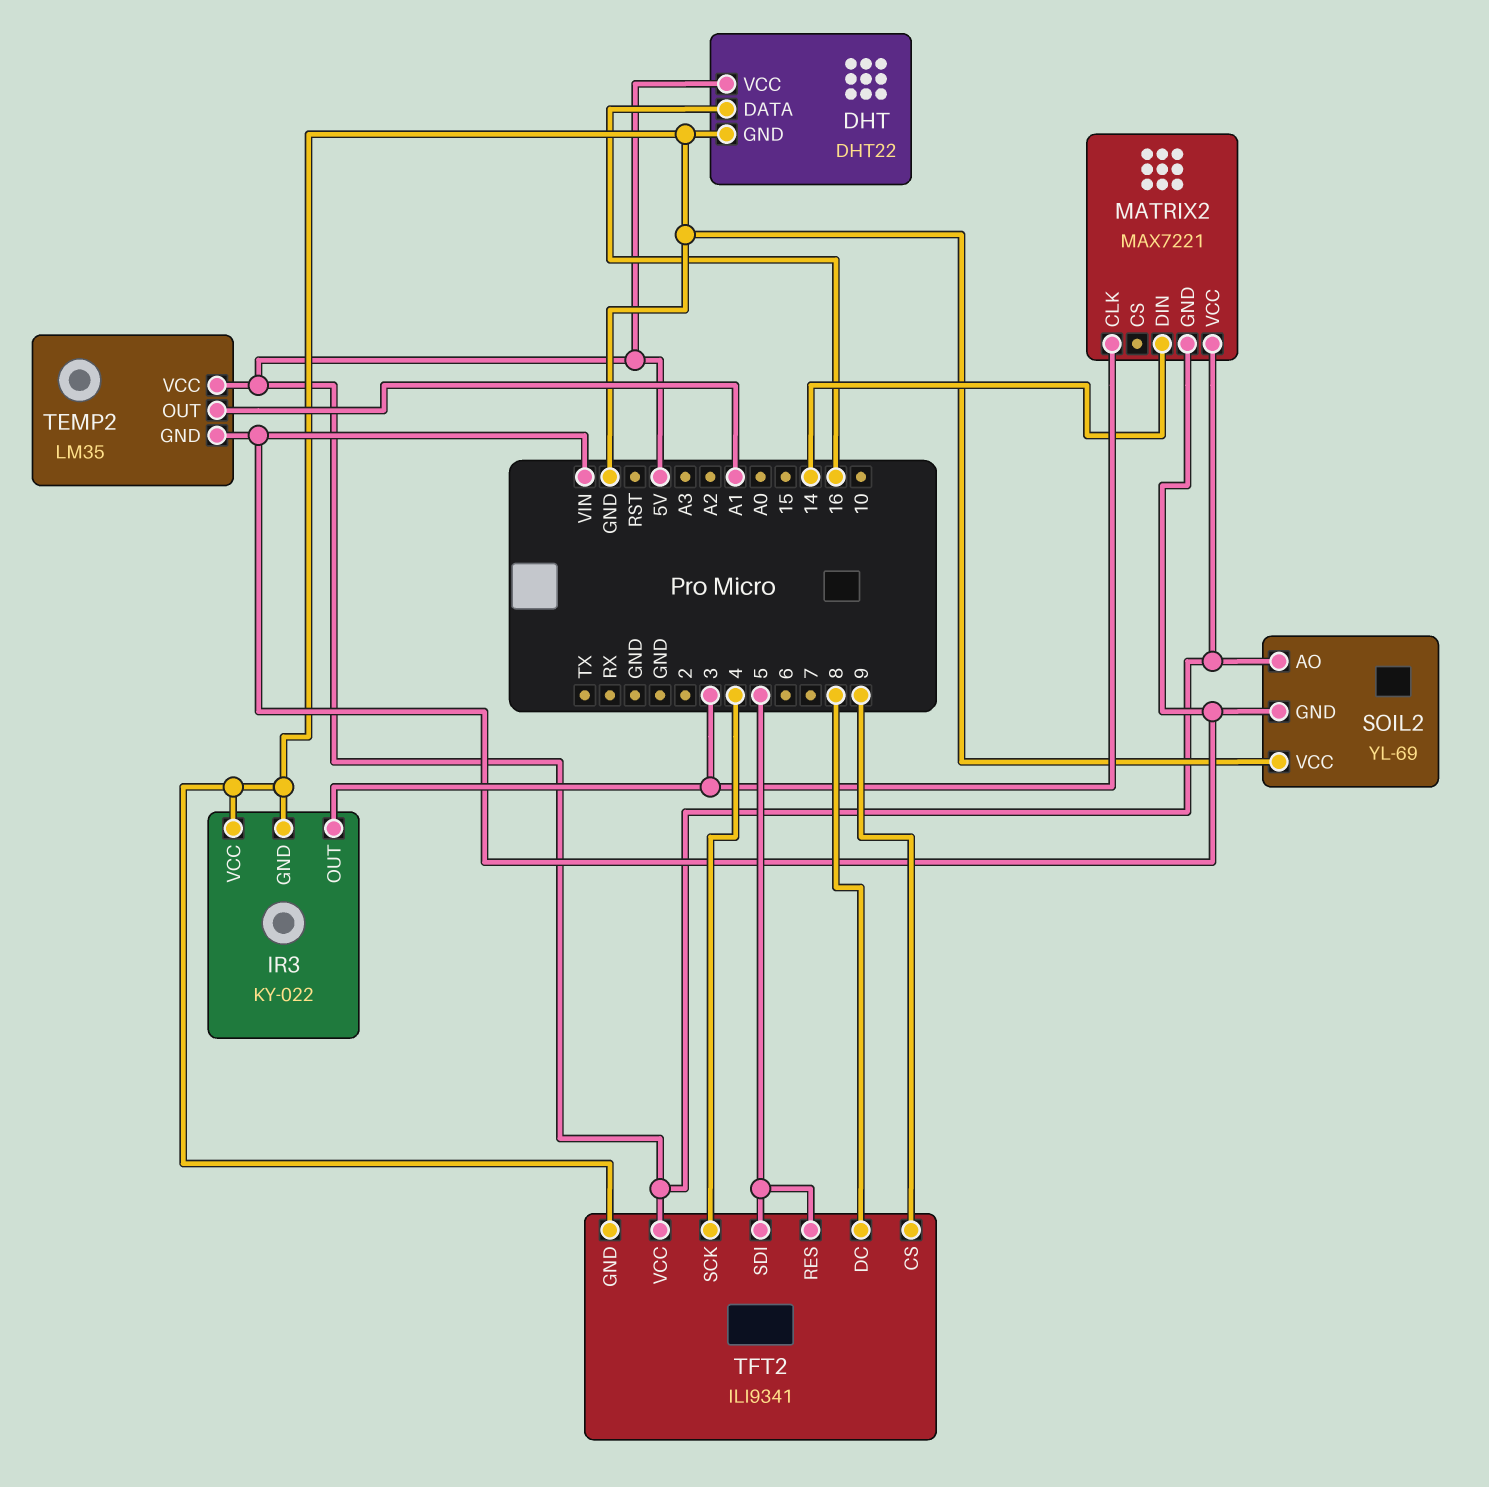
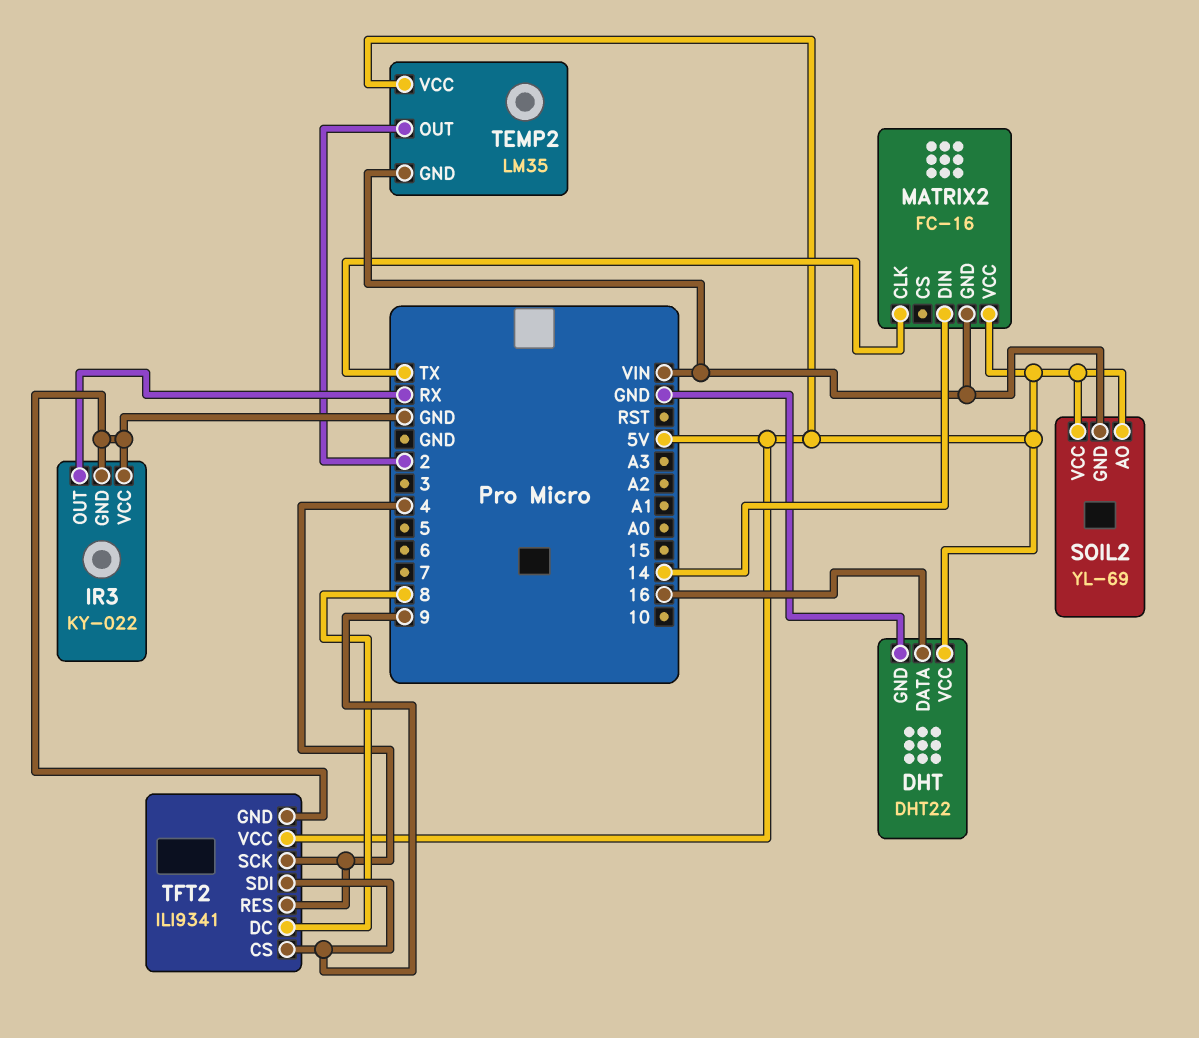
IR3 pin OUT: 3 -> RX
MATRIX2: MAX7221 -> FC-16
MATRIX2 pin CLK: 3 -> TX
SOIL2 pin VCC: GND -> 5V
TEMP2 pin OUT: A1 -> 2
TFT2 pin RES: 5 -> 4
TFT2 pin SDI: 5 -> 9

